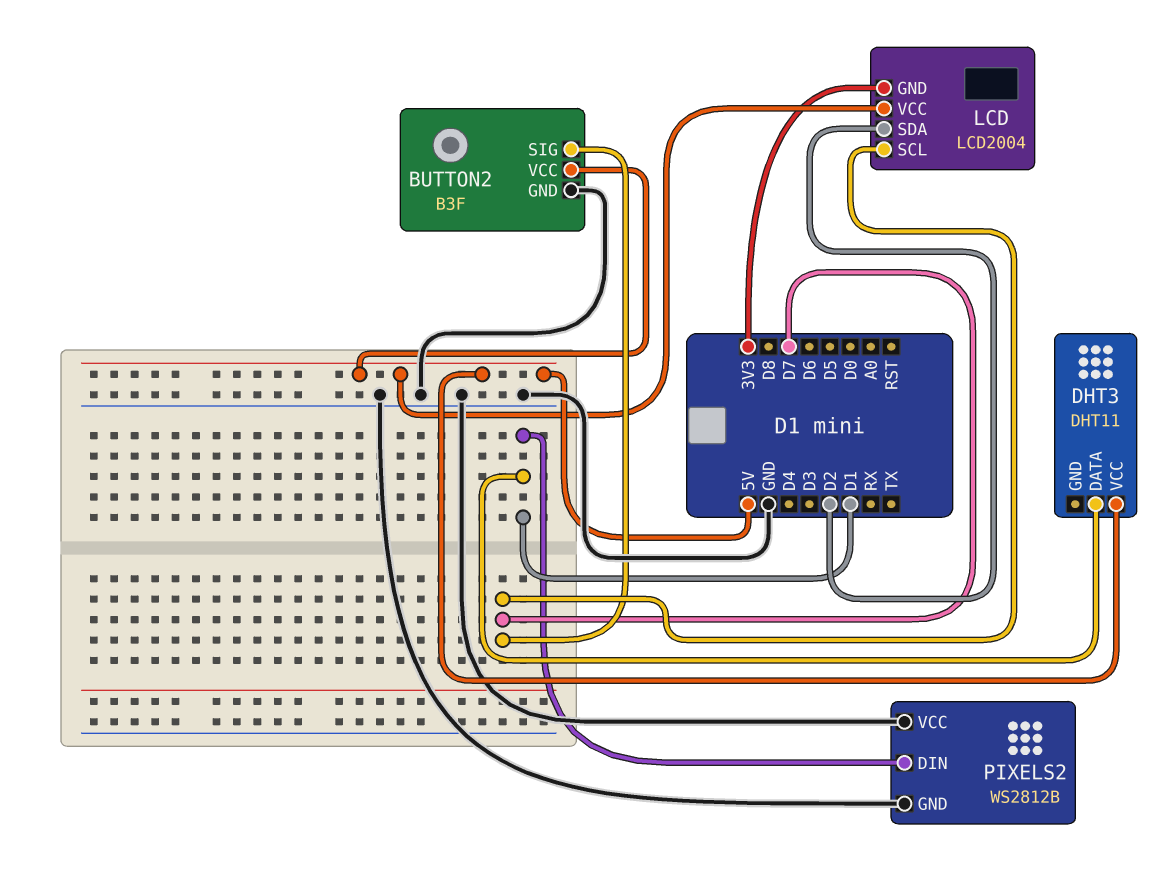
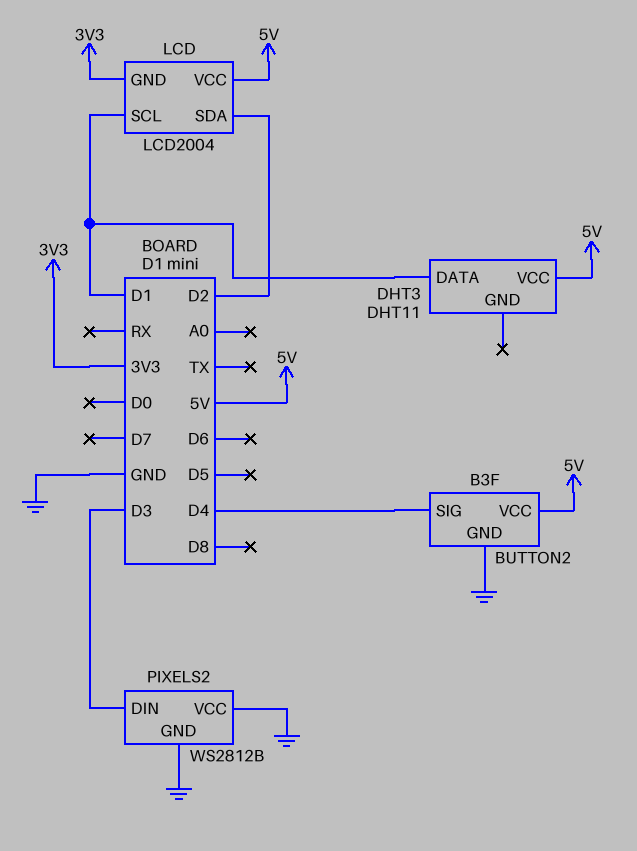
BUTTON2 pin SIG: D7 -> D4
LCD pin SCL: D7 -> D1
PIXELS2 pin DIN: D1 -> D3

